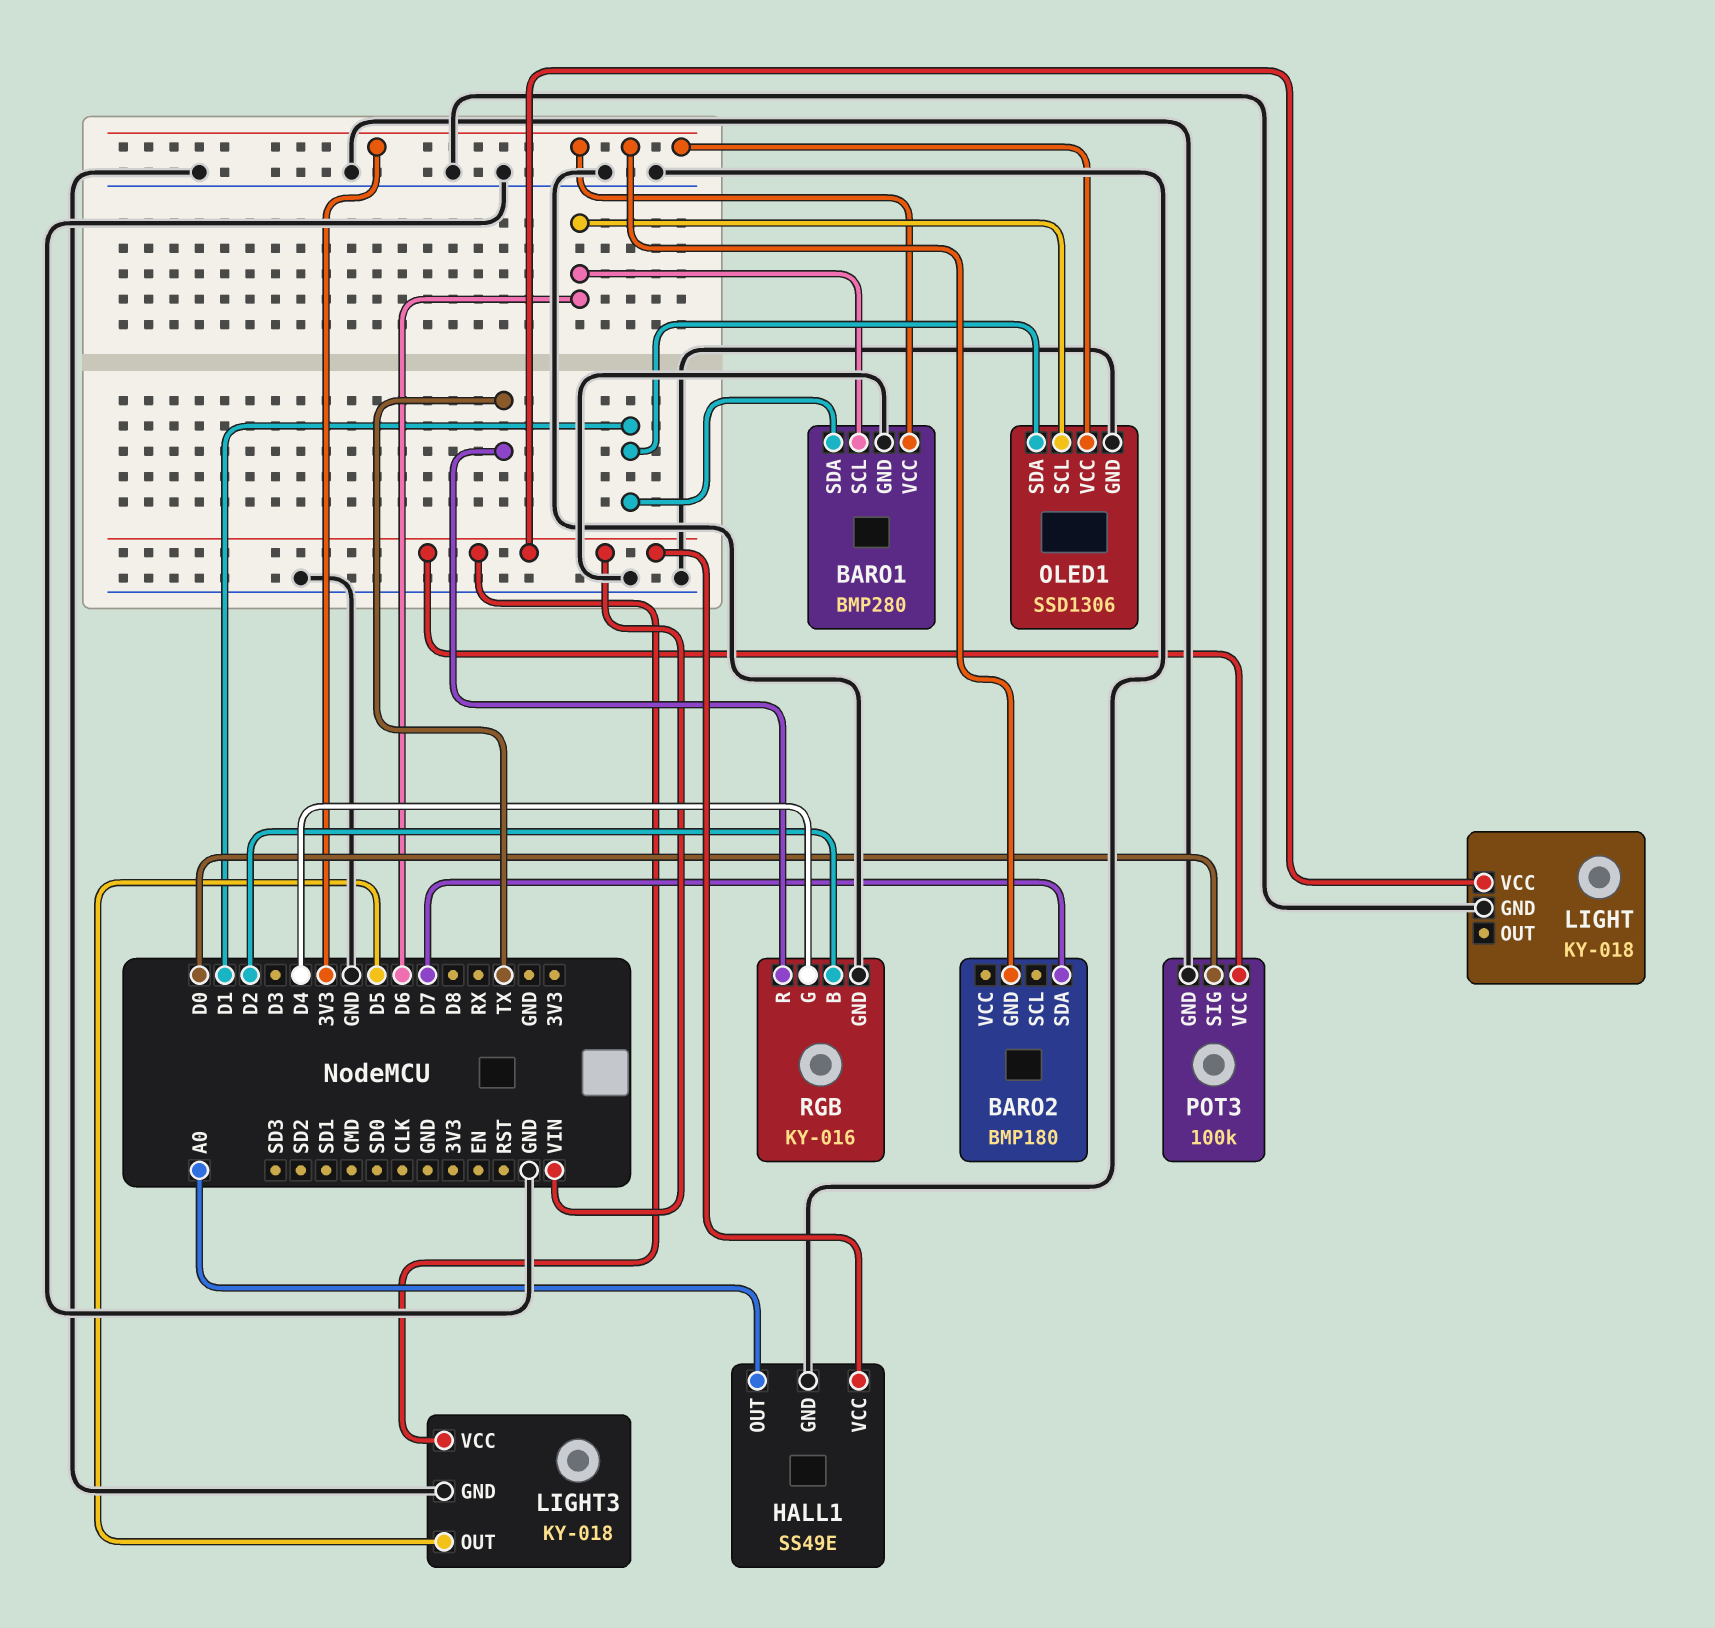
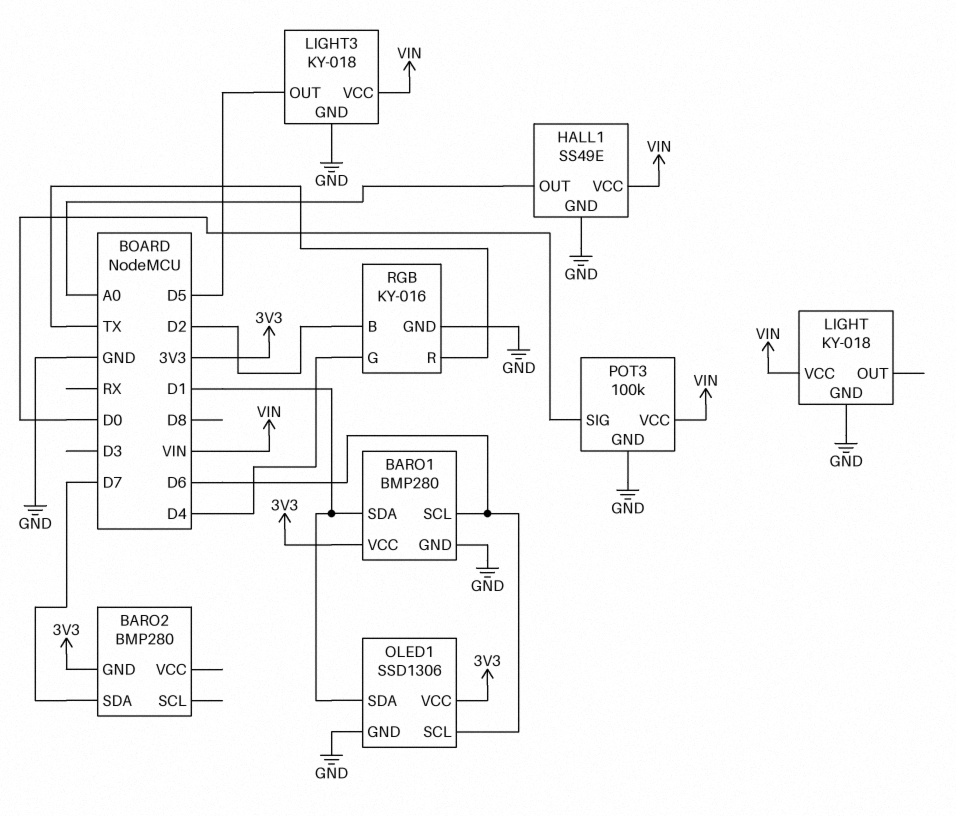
BARO2: BMP180 -> BMP280

